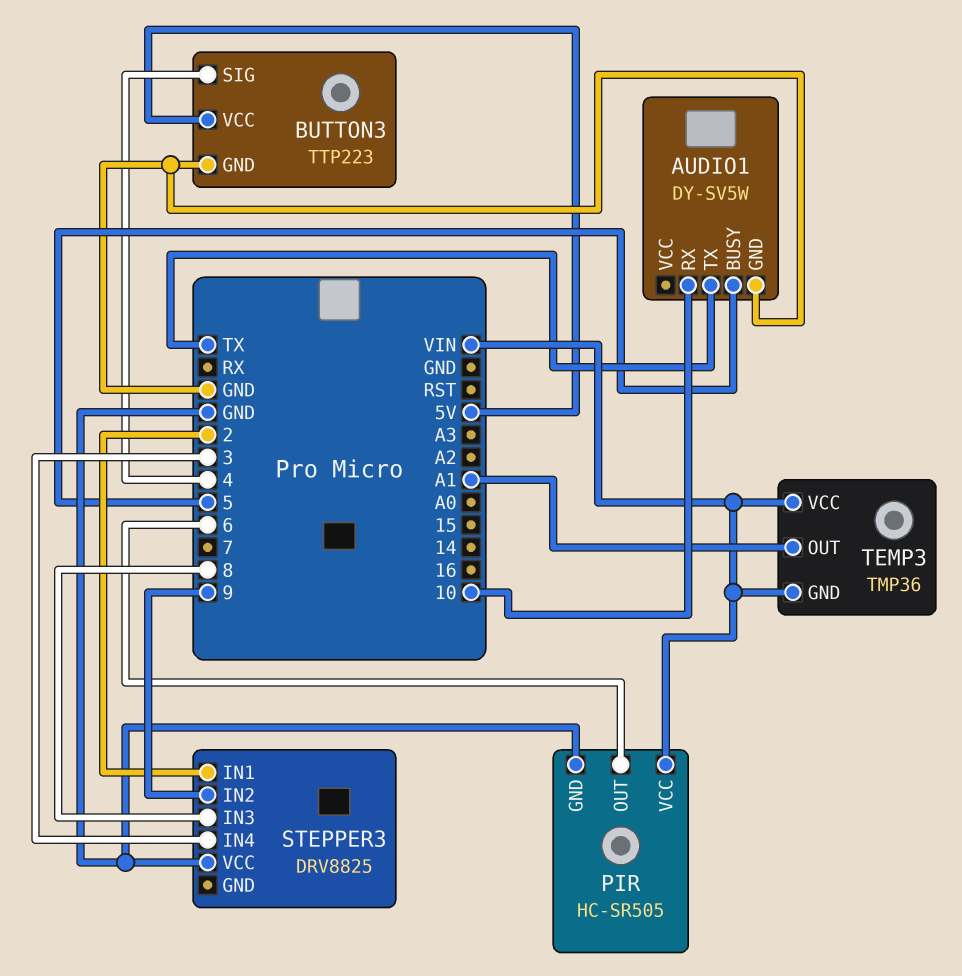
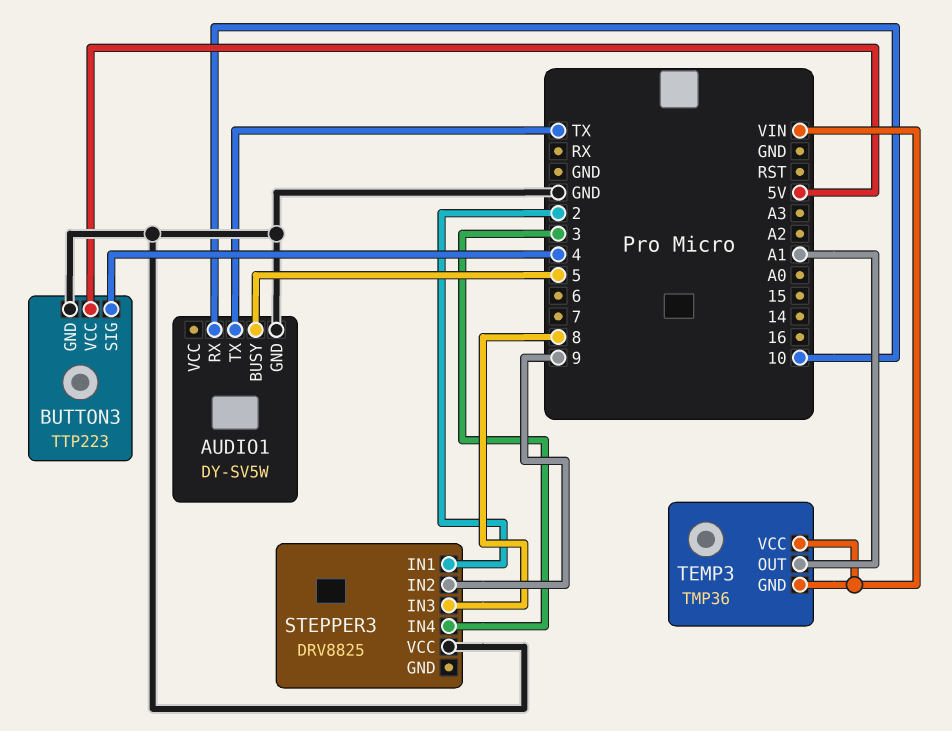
PIR: HC-SR505 -> none
PIR pin GND: GND -> none
PIR pin OUT: 6 -> none
PIR pin VCC: VIN -> none

